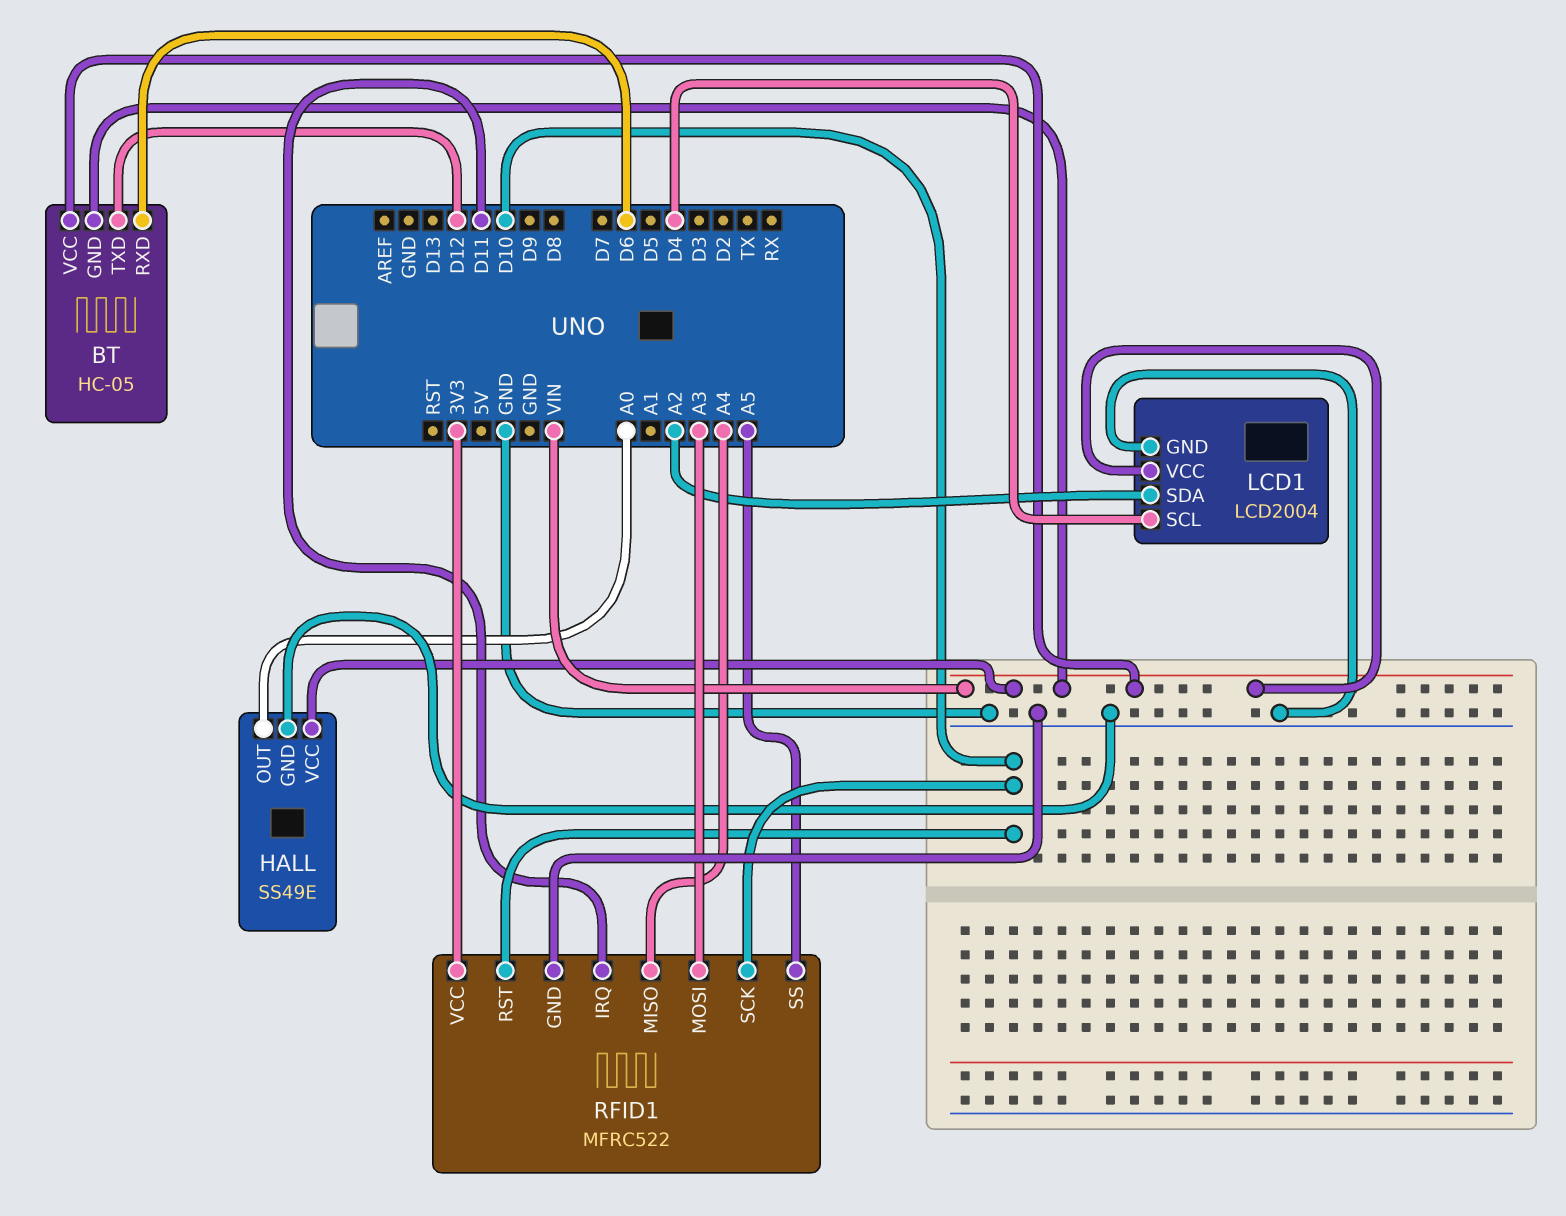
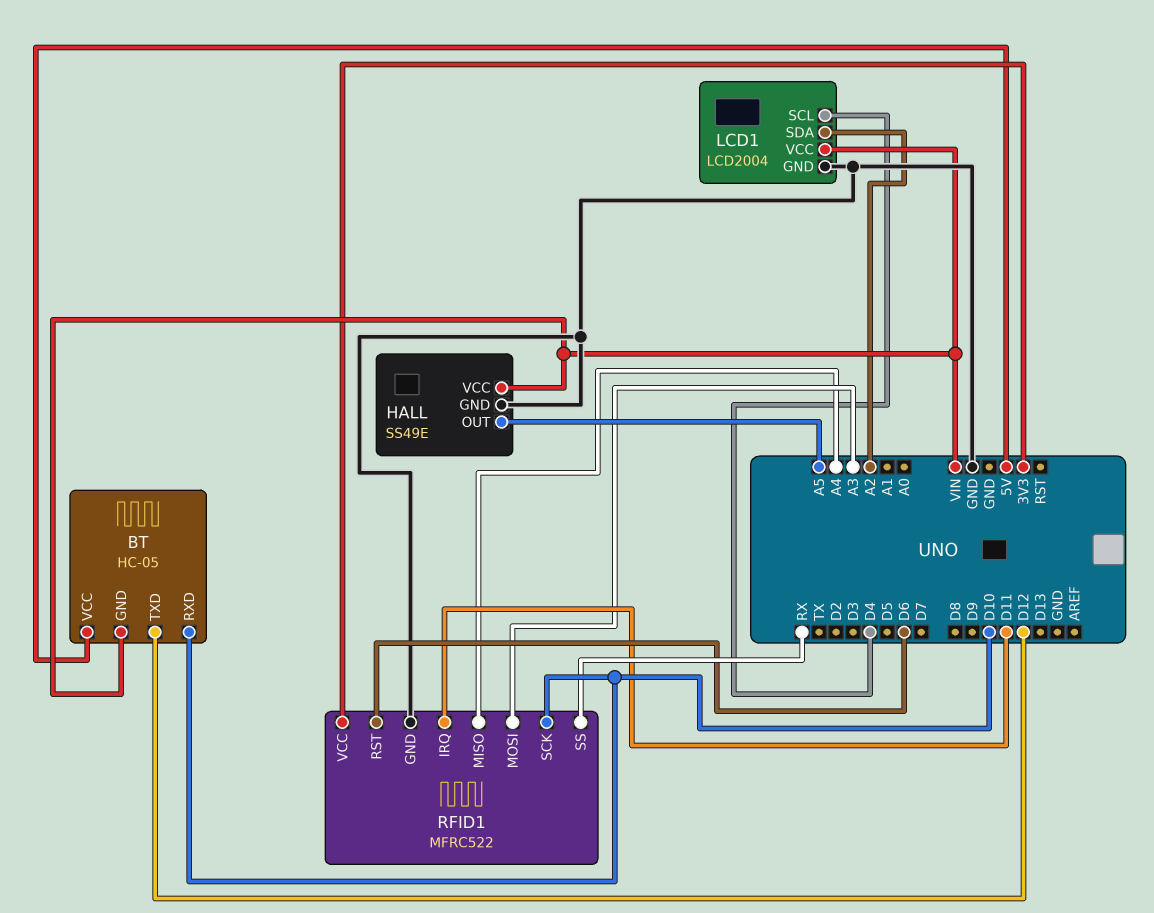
BT pin RXD: D6 -> D10
BT pin VCC: VIN -> 5V
HALL pin OUT: A0 -> A5
RFID1 pin RST: D10 -> D6
RFID1 pin SS: A5 -> RX

